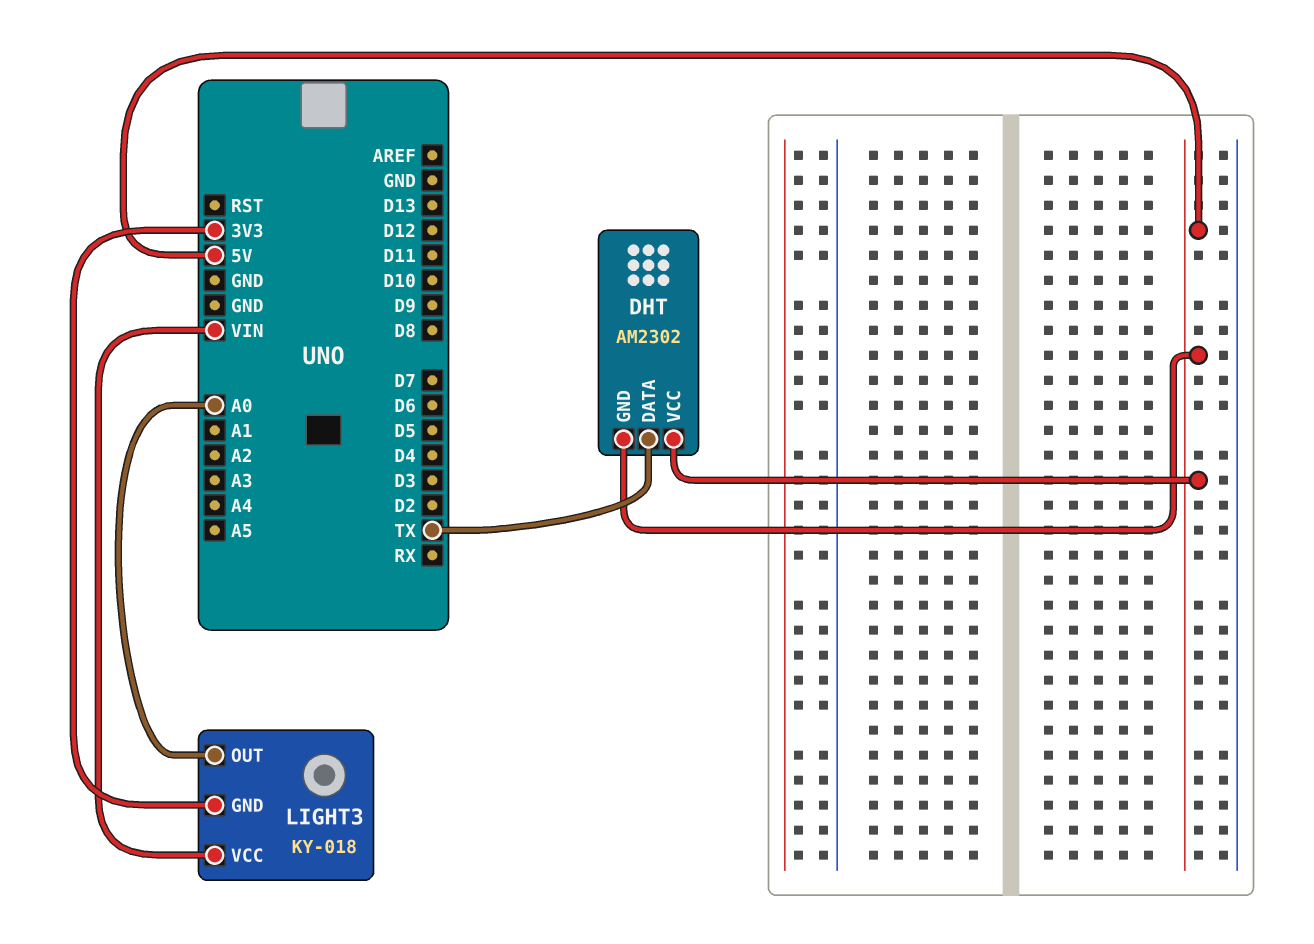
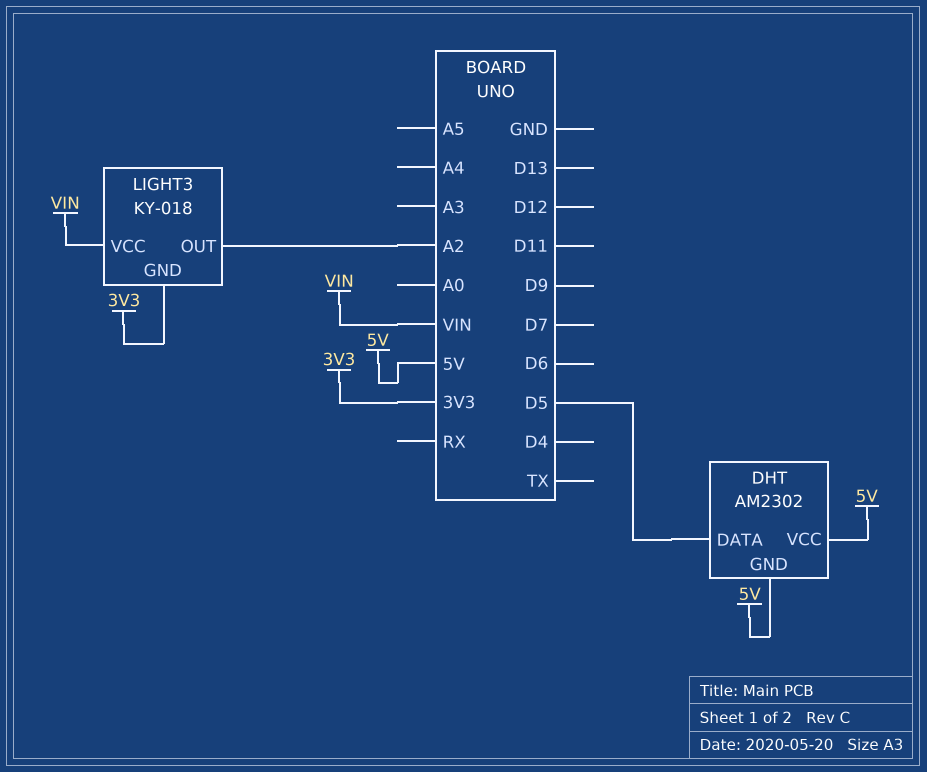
DHT pin DATA: TX -> D5
LIGHT3 pin OUT: A0 -> A2

